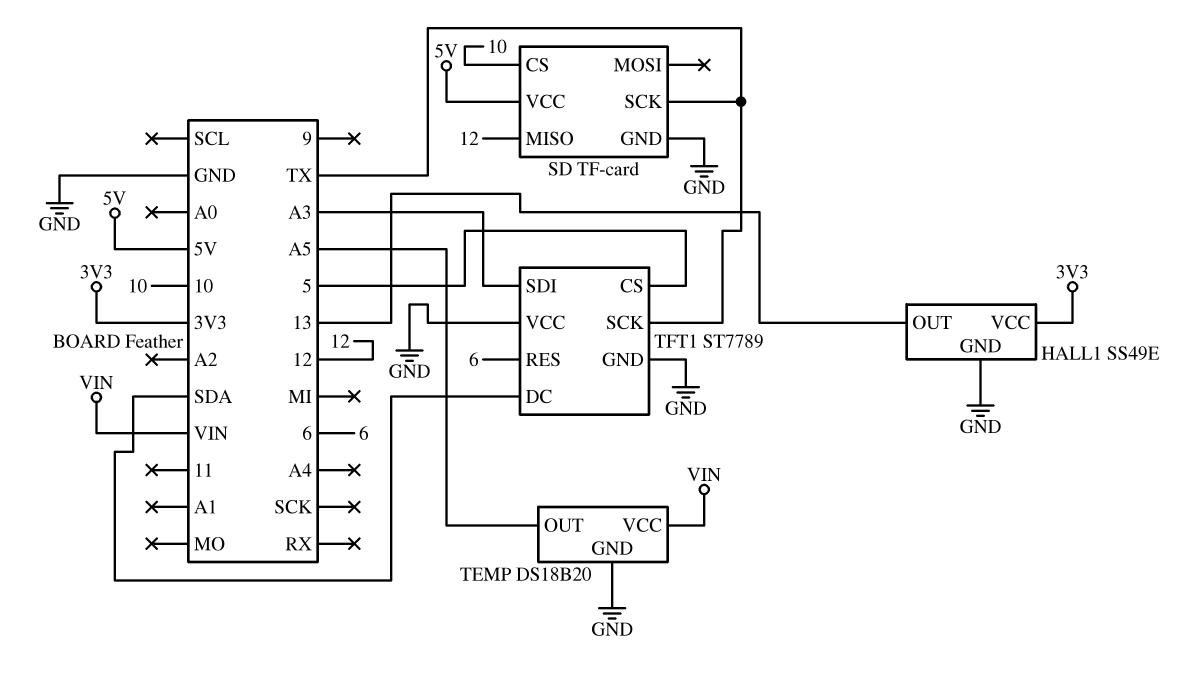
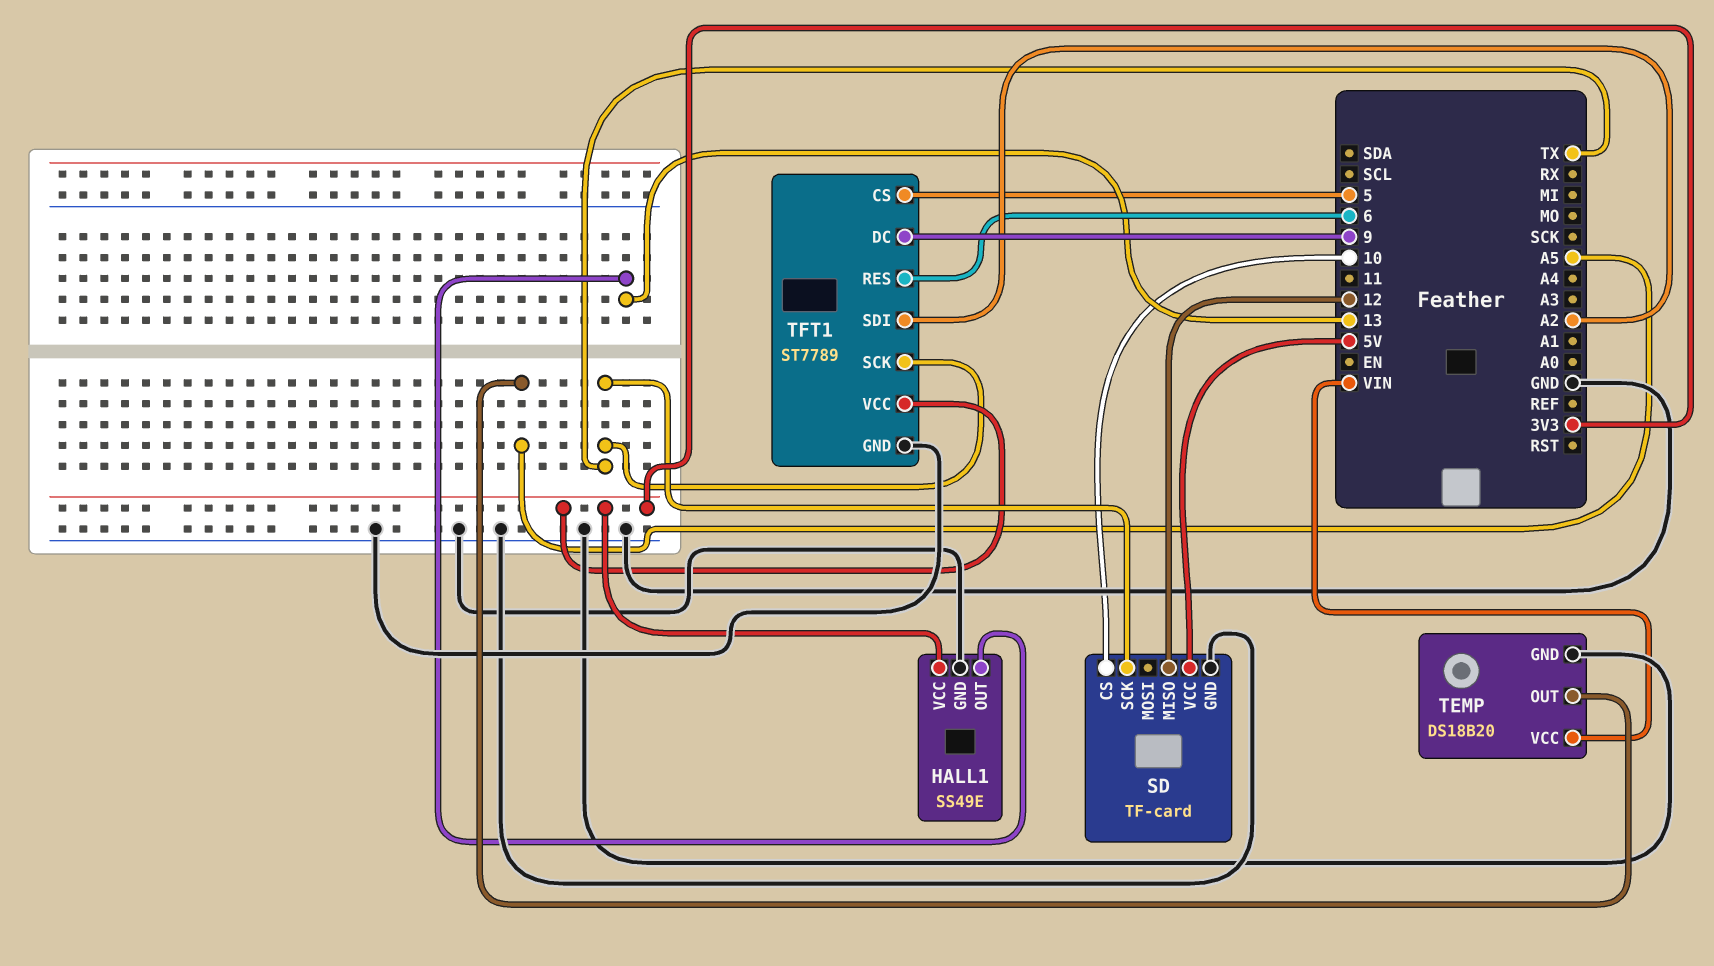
TFT1 pin DC: SDA -> 9
TFT1 pin SDI: A3 -> A2
TFT1 pin VCC: GND -> 3V3

